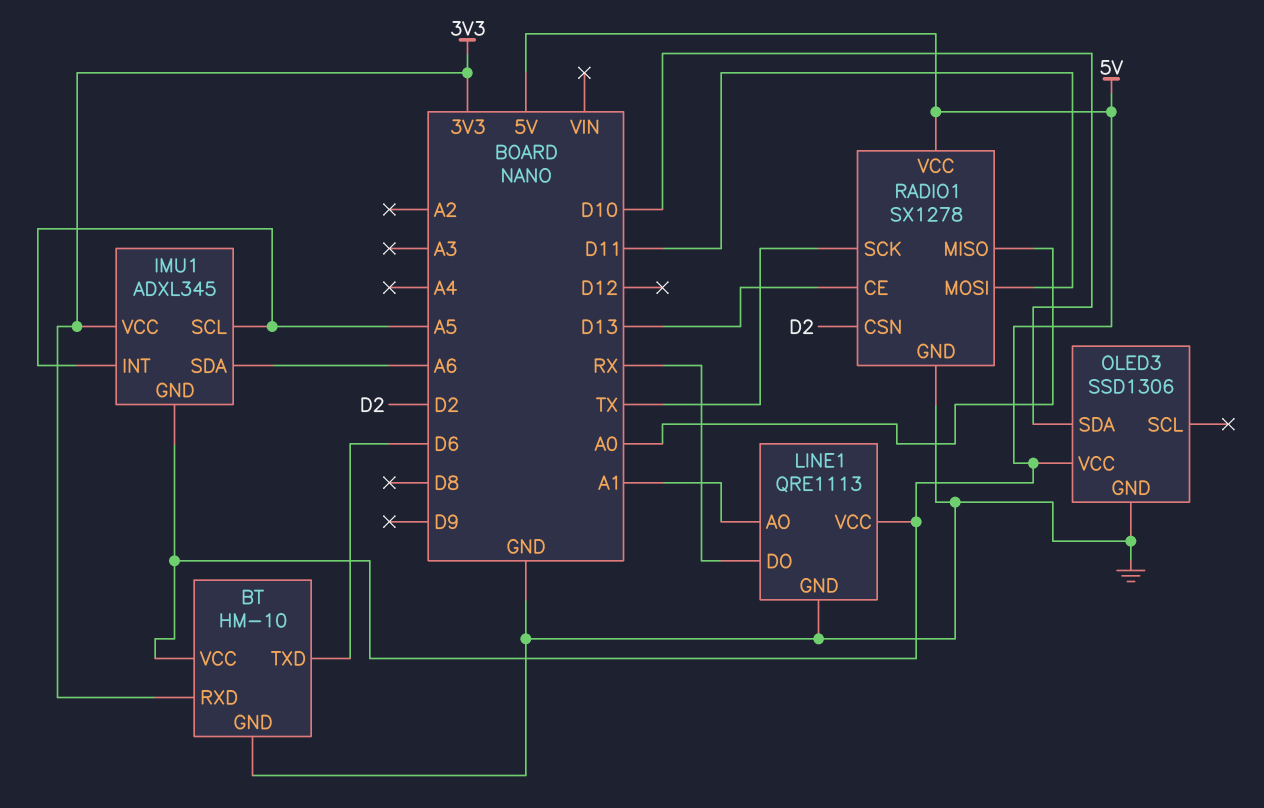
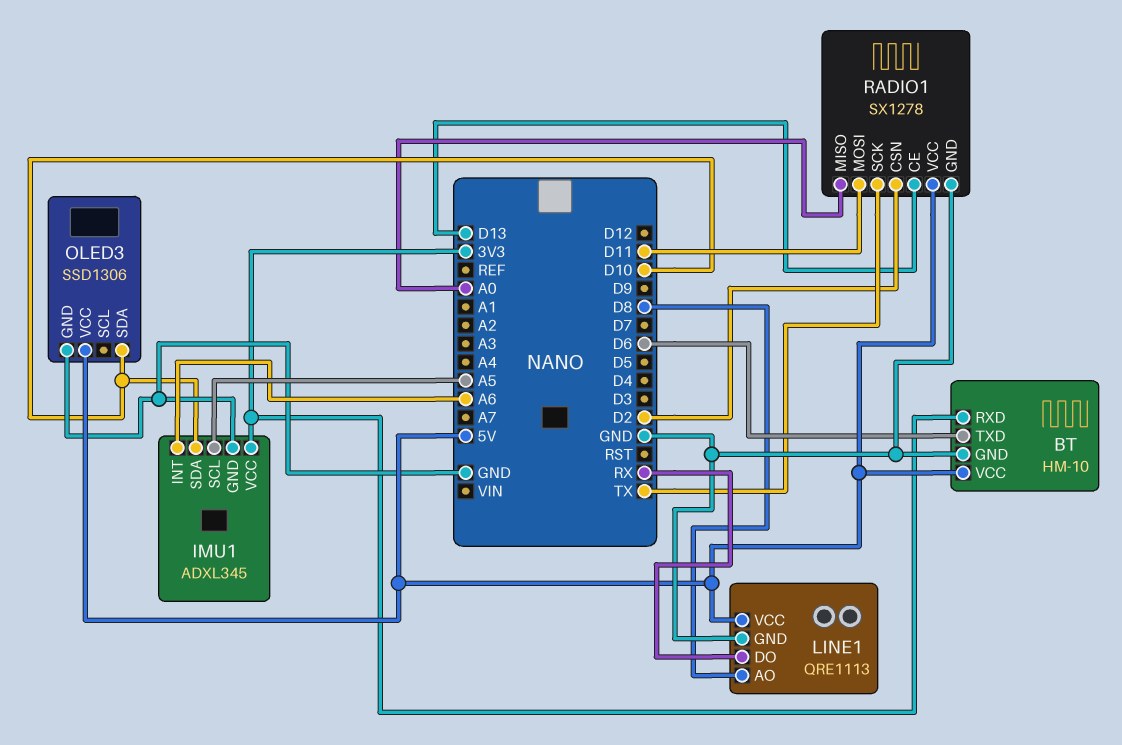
IMU1 pin GND: 5V -> GND
IMU1 pin INT: A5 -> A6
IMU1 pin SDA: A6 -> D10
LINE1 pin AO: A1 -> D8

